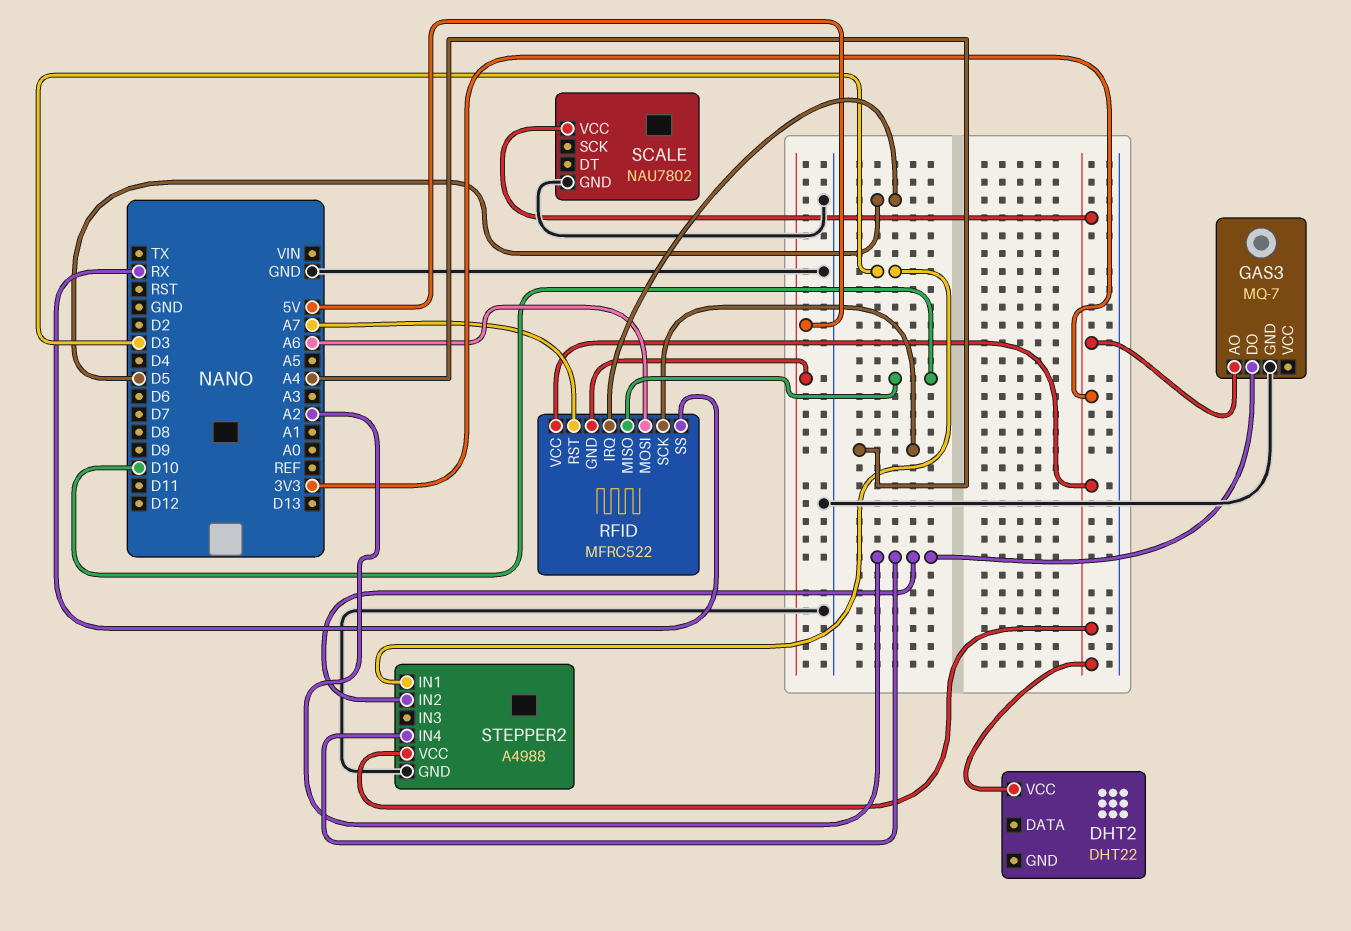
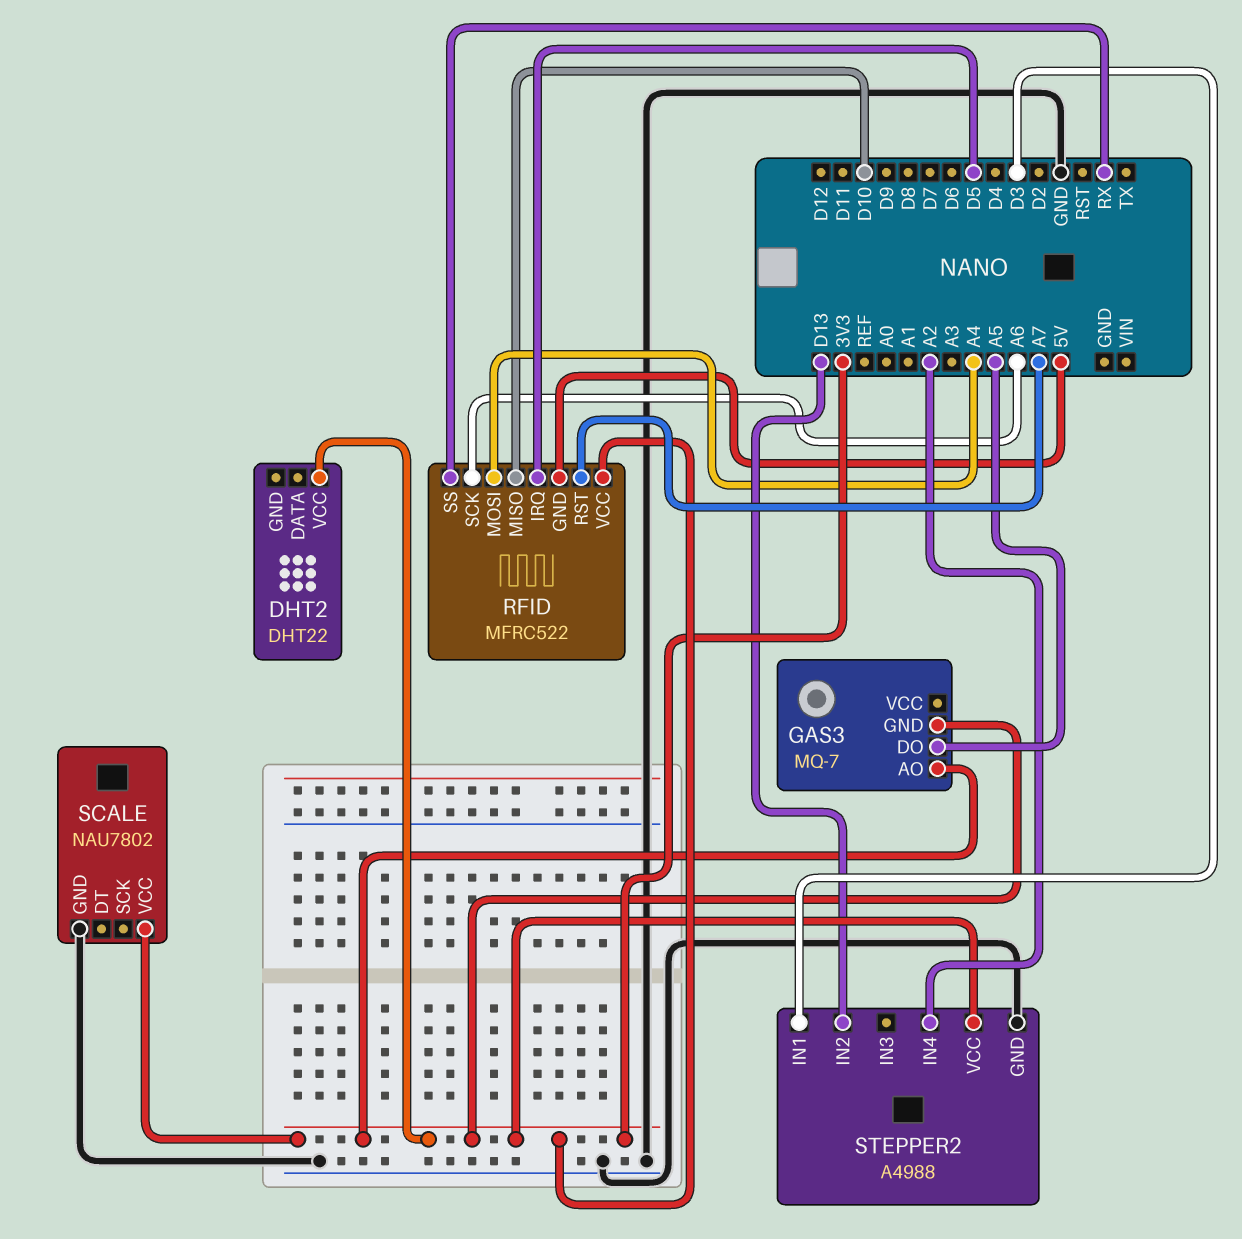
GAS3 pin DO: A2 -> A5
GAS3 pin GND: GND -> 3V3
RFID pin MOSI: A6 -> A4
RFID pin SCK: A4 -> A6
STEPPER2 pin IN2: A2 -> D13

